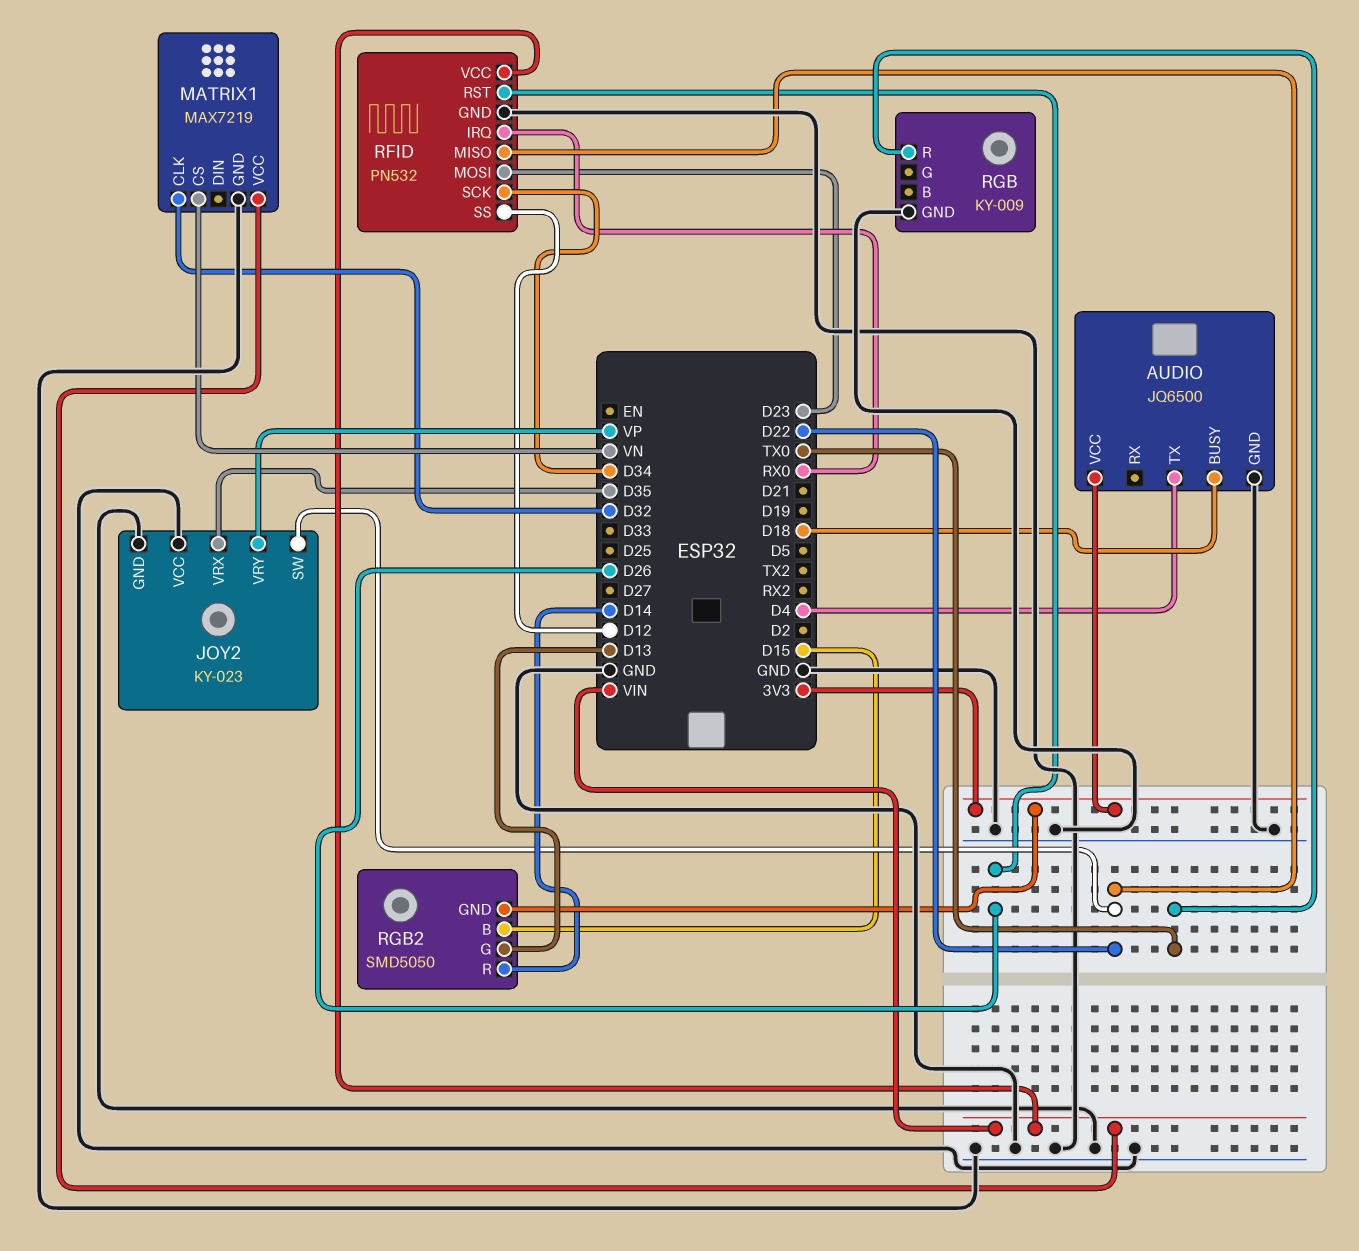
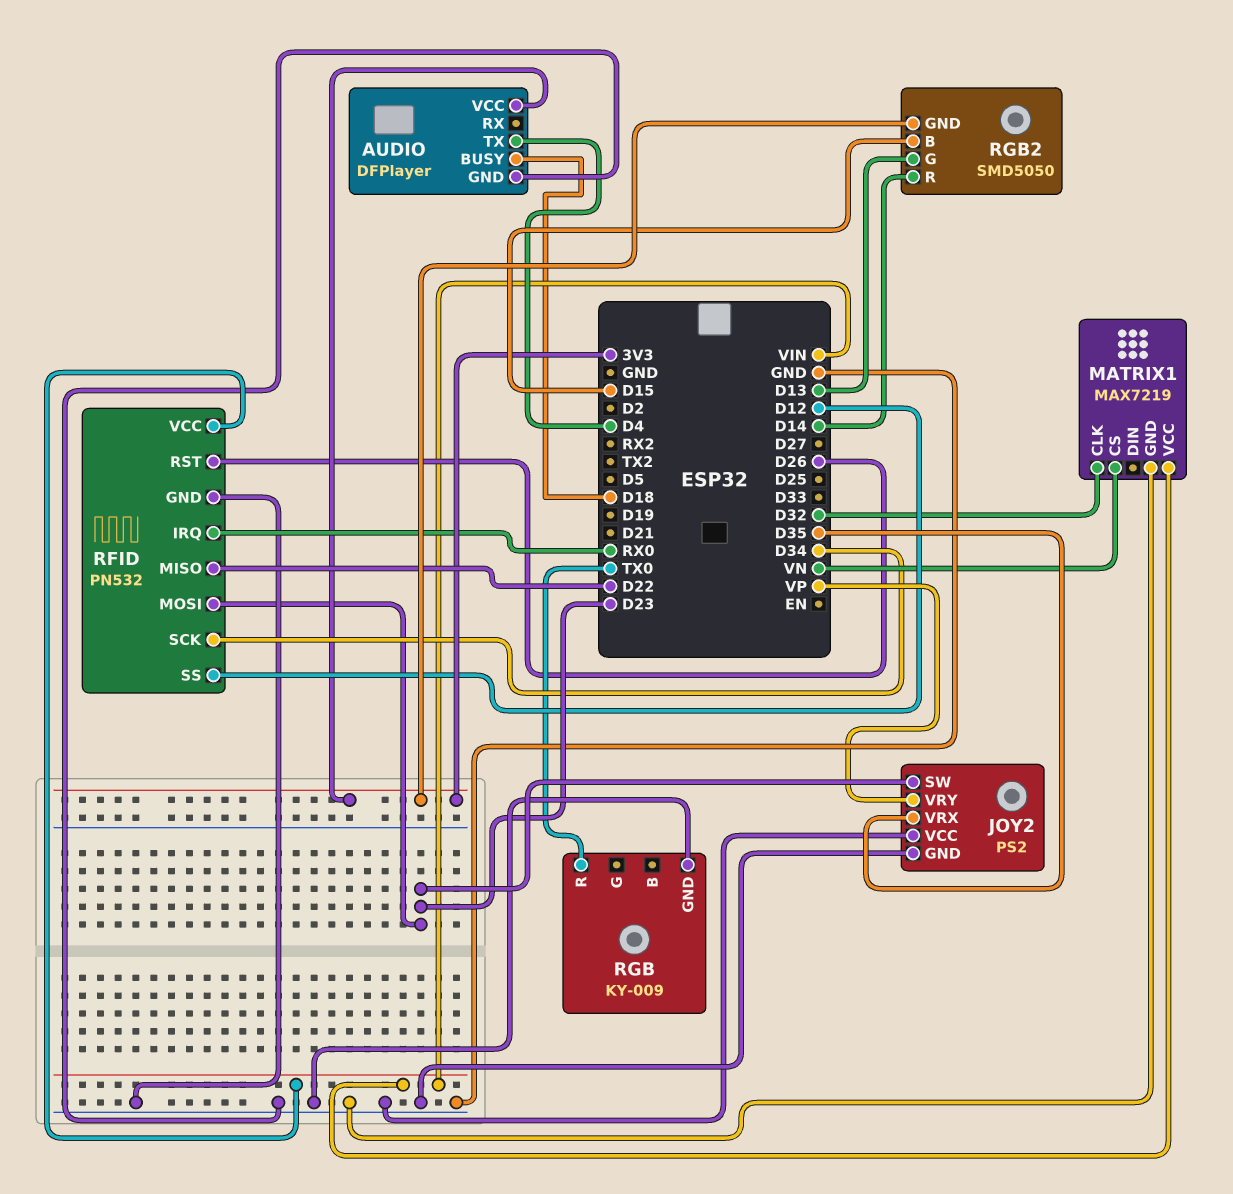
AUDIO: JQ6500 -> DFPlayer
JOY2: KY-023 -> PS2
JOY2 pin SW: D22 -> D23

